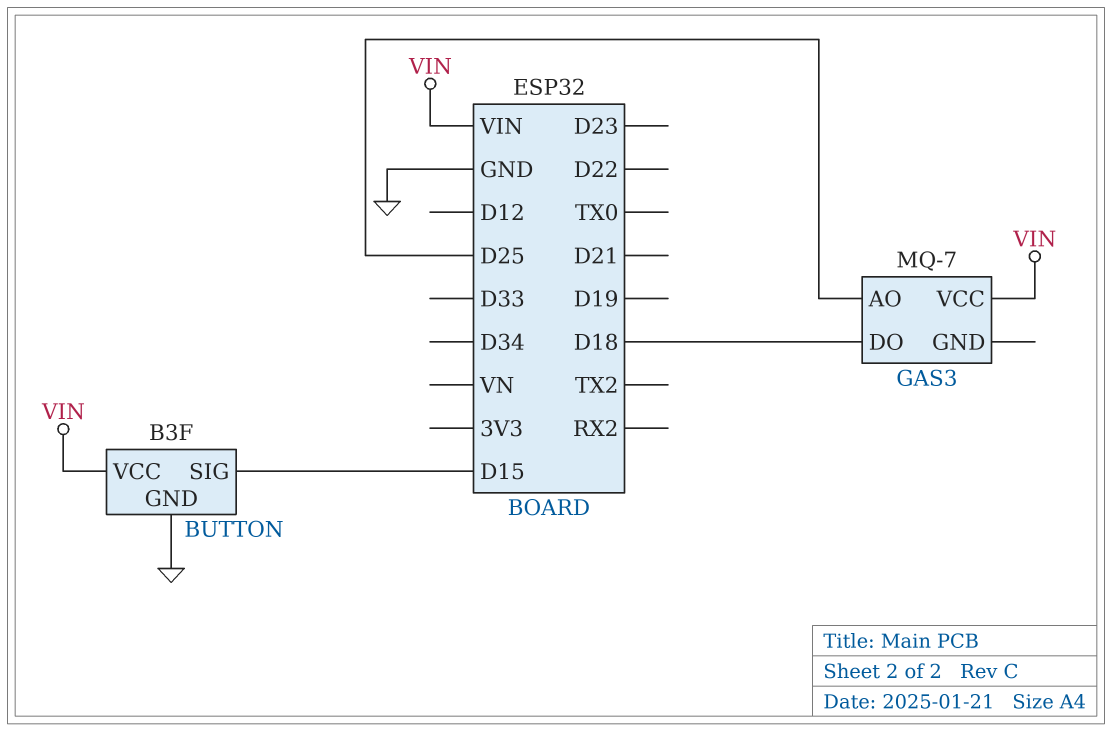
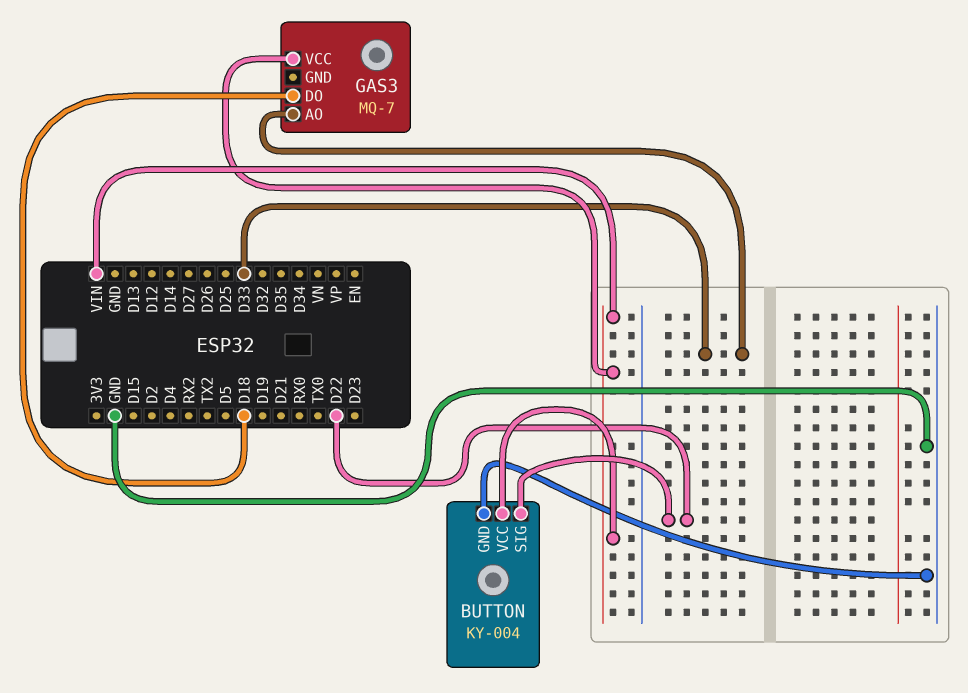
BUTTON: B3F -> KY-004
BUTTON pin SIG: D15 -> D22
GAS3 pin AO: D25 -> D33

